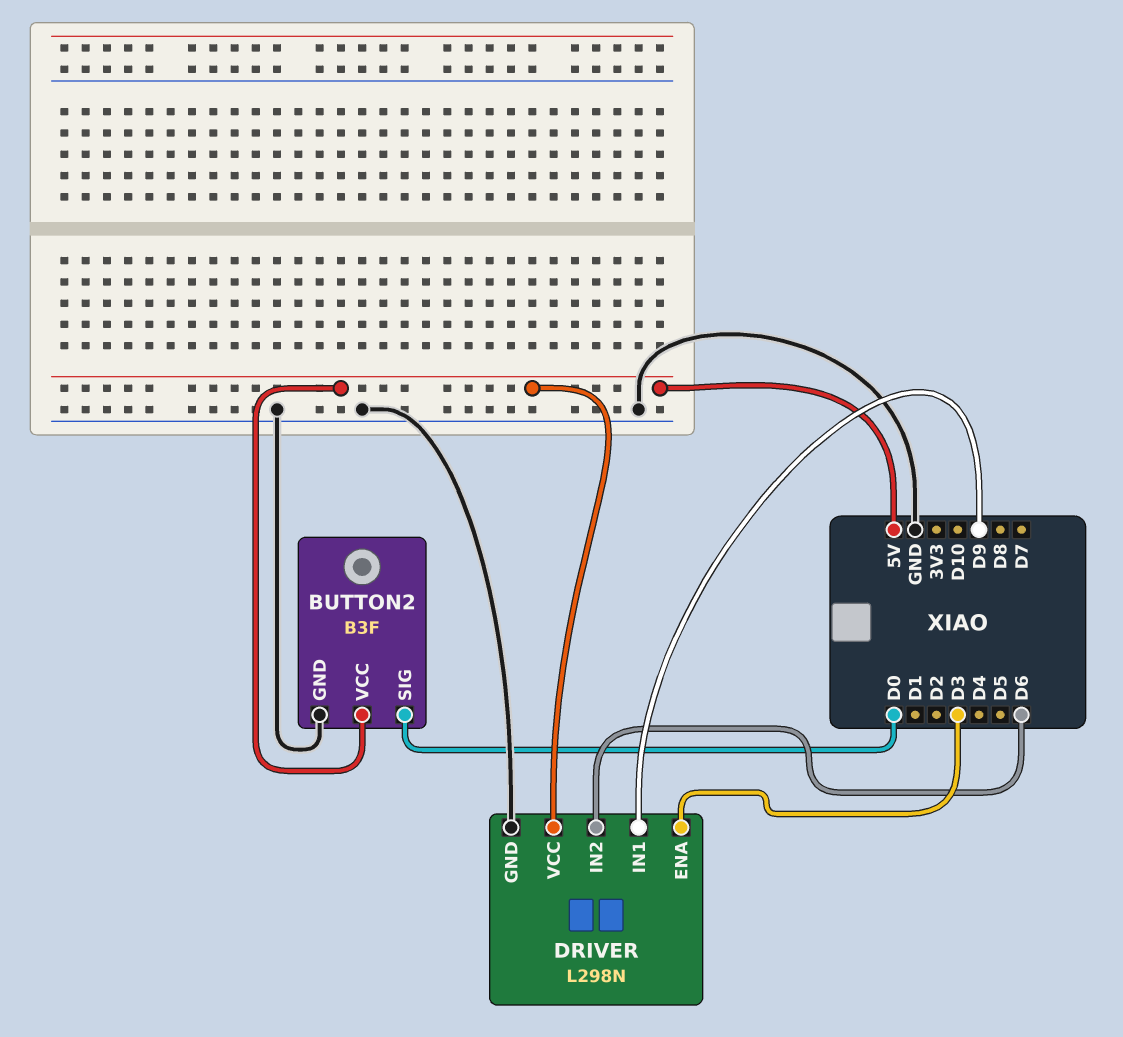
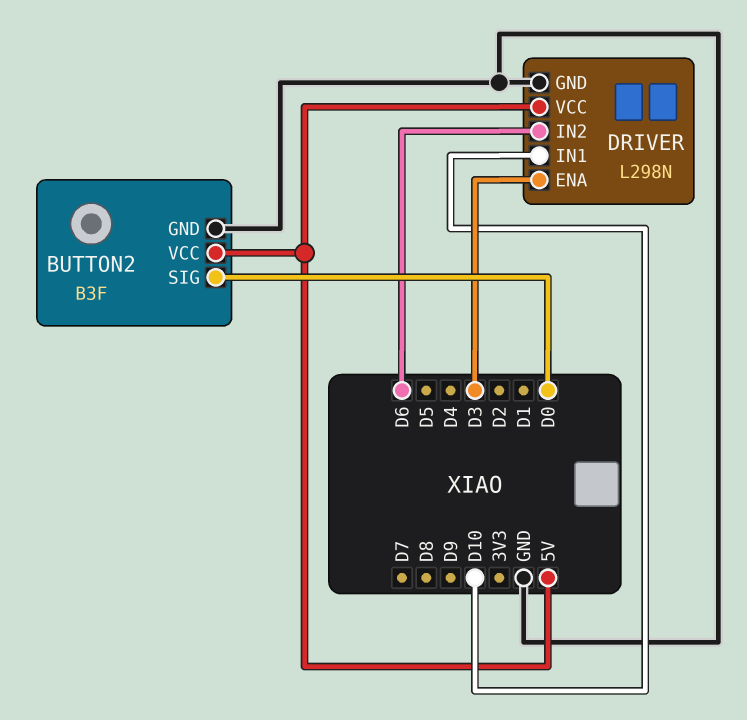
DRIVER pin IN1: D9 -> D10

